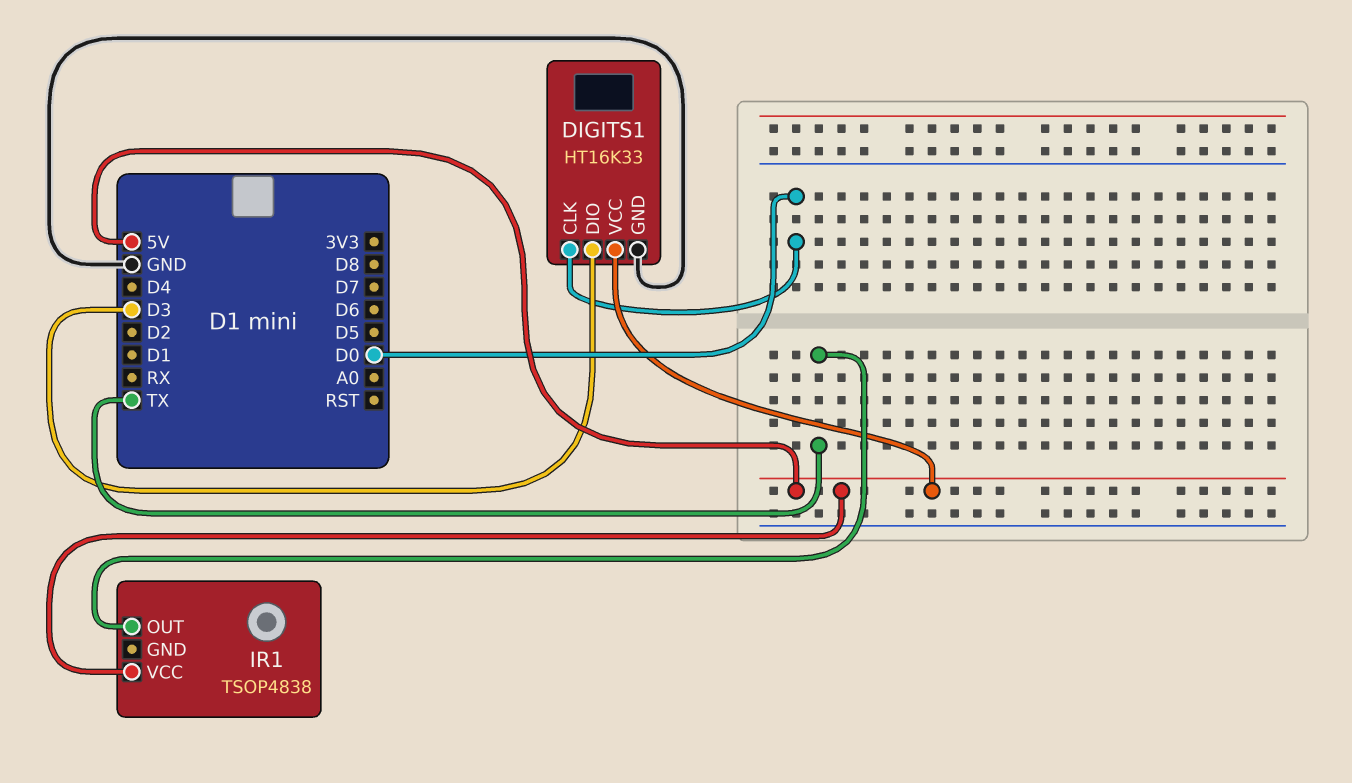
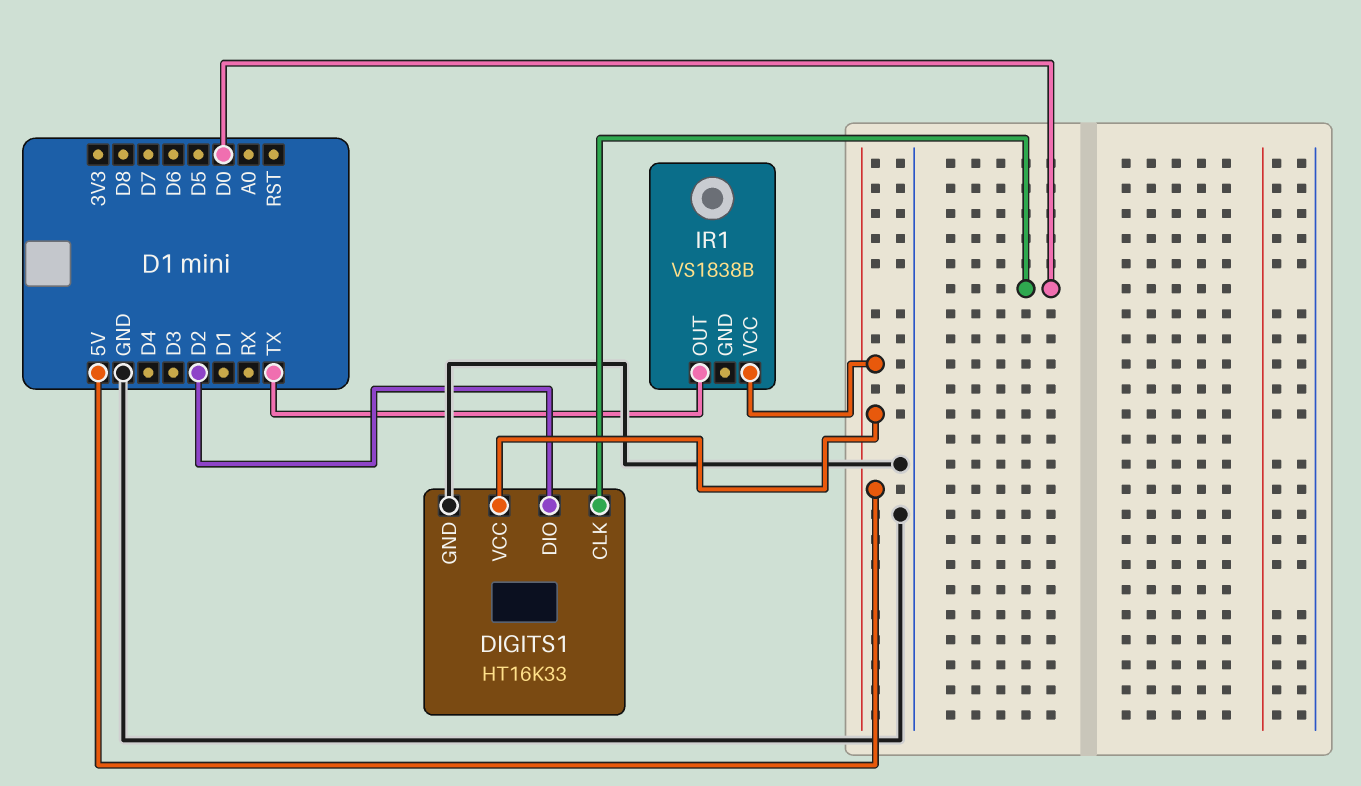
DIGITS1 pin DIO: D3 -> D2
IR1: TSOP4838 -> VS1838B

